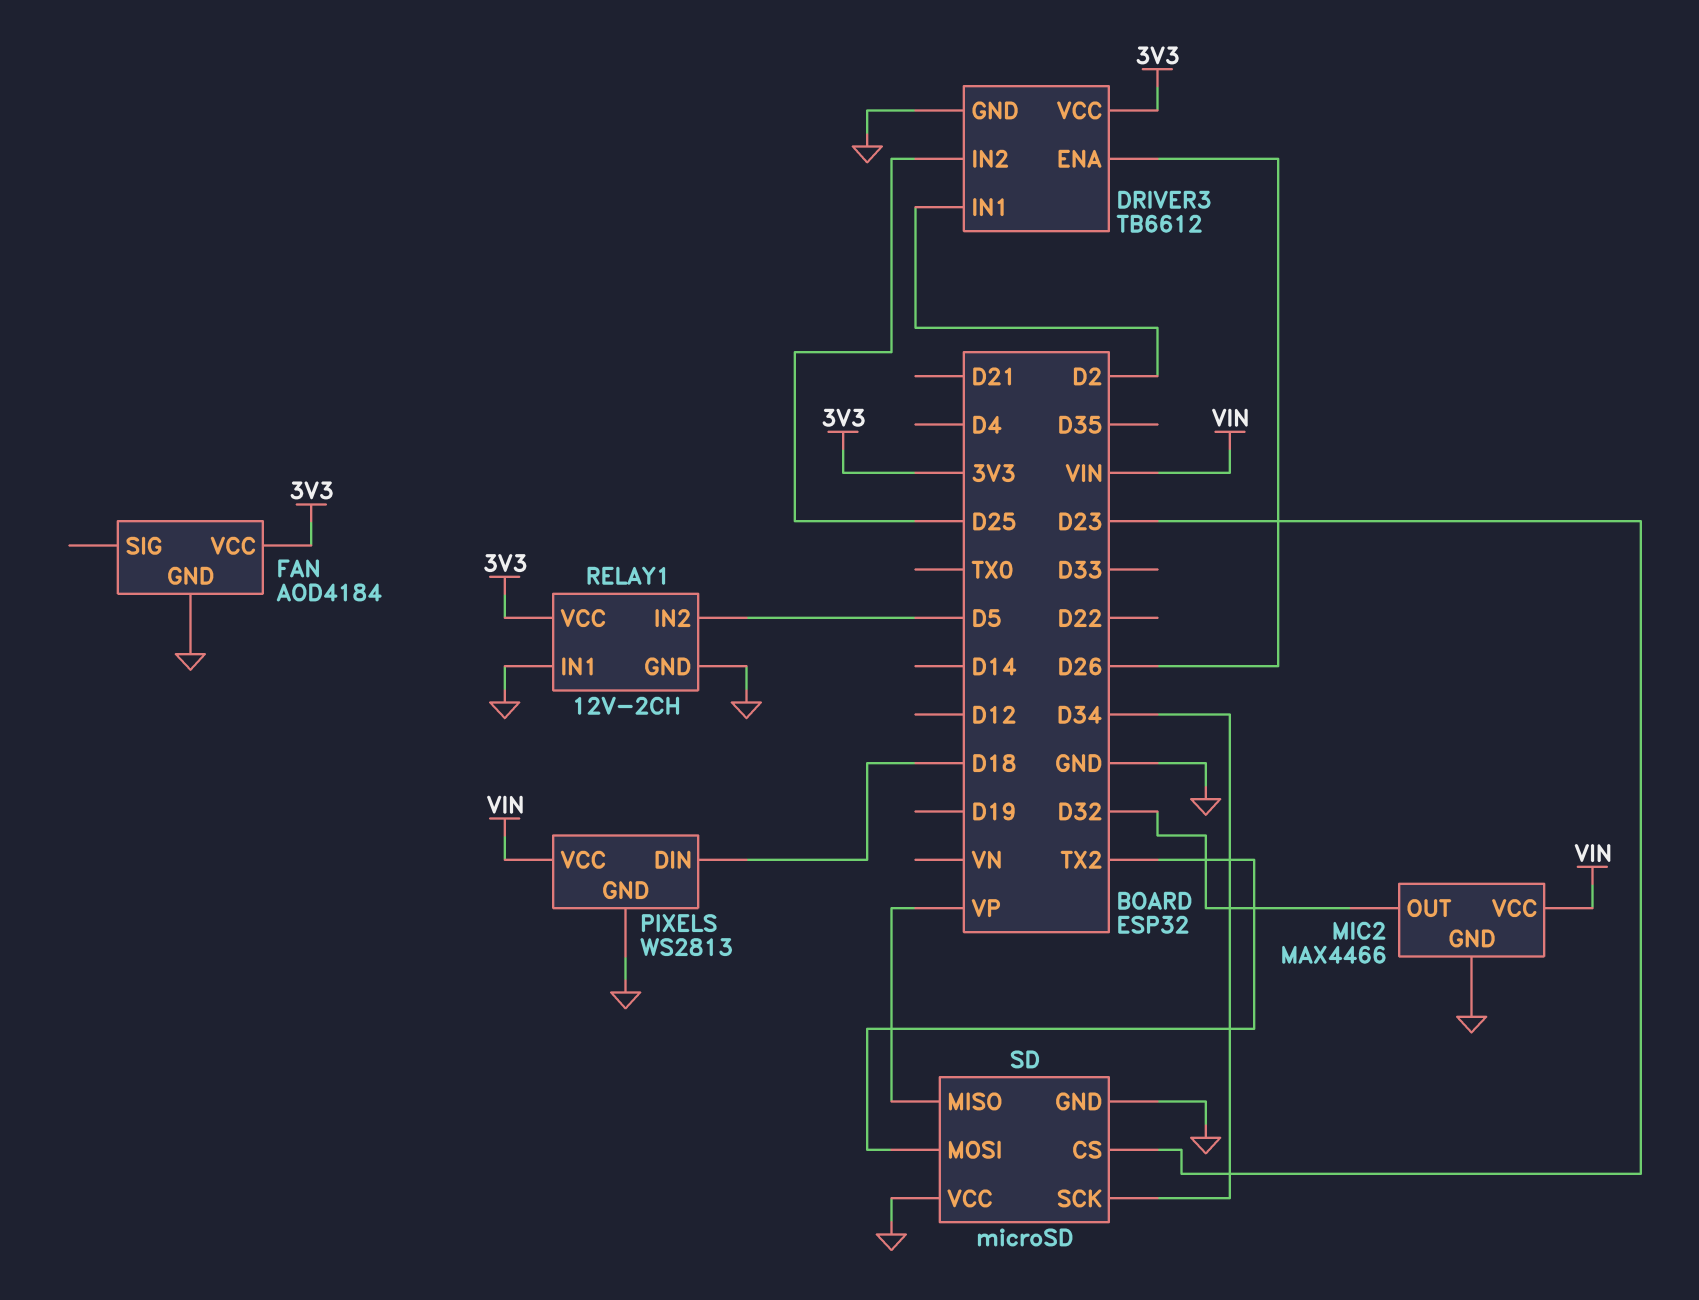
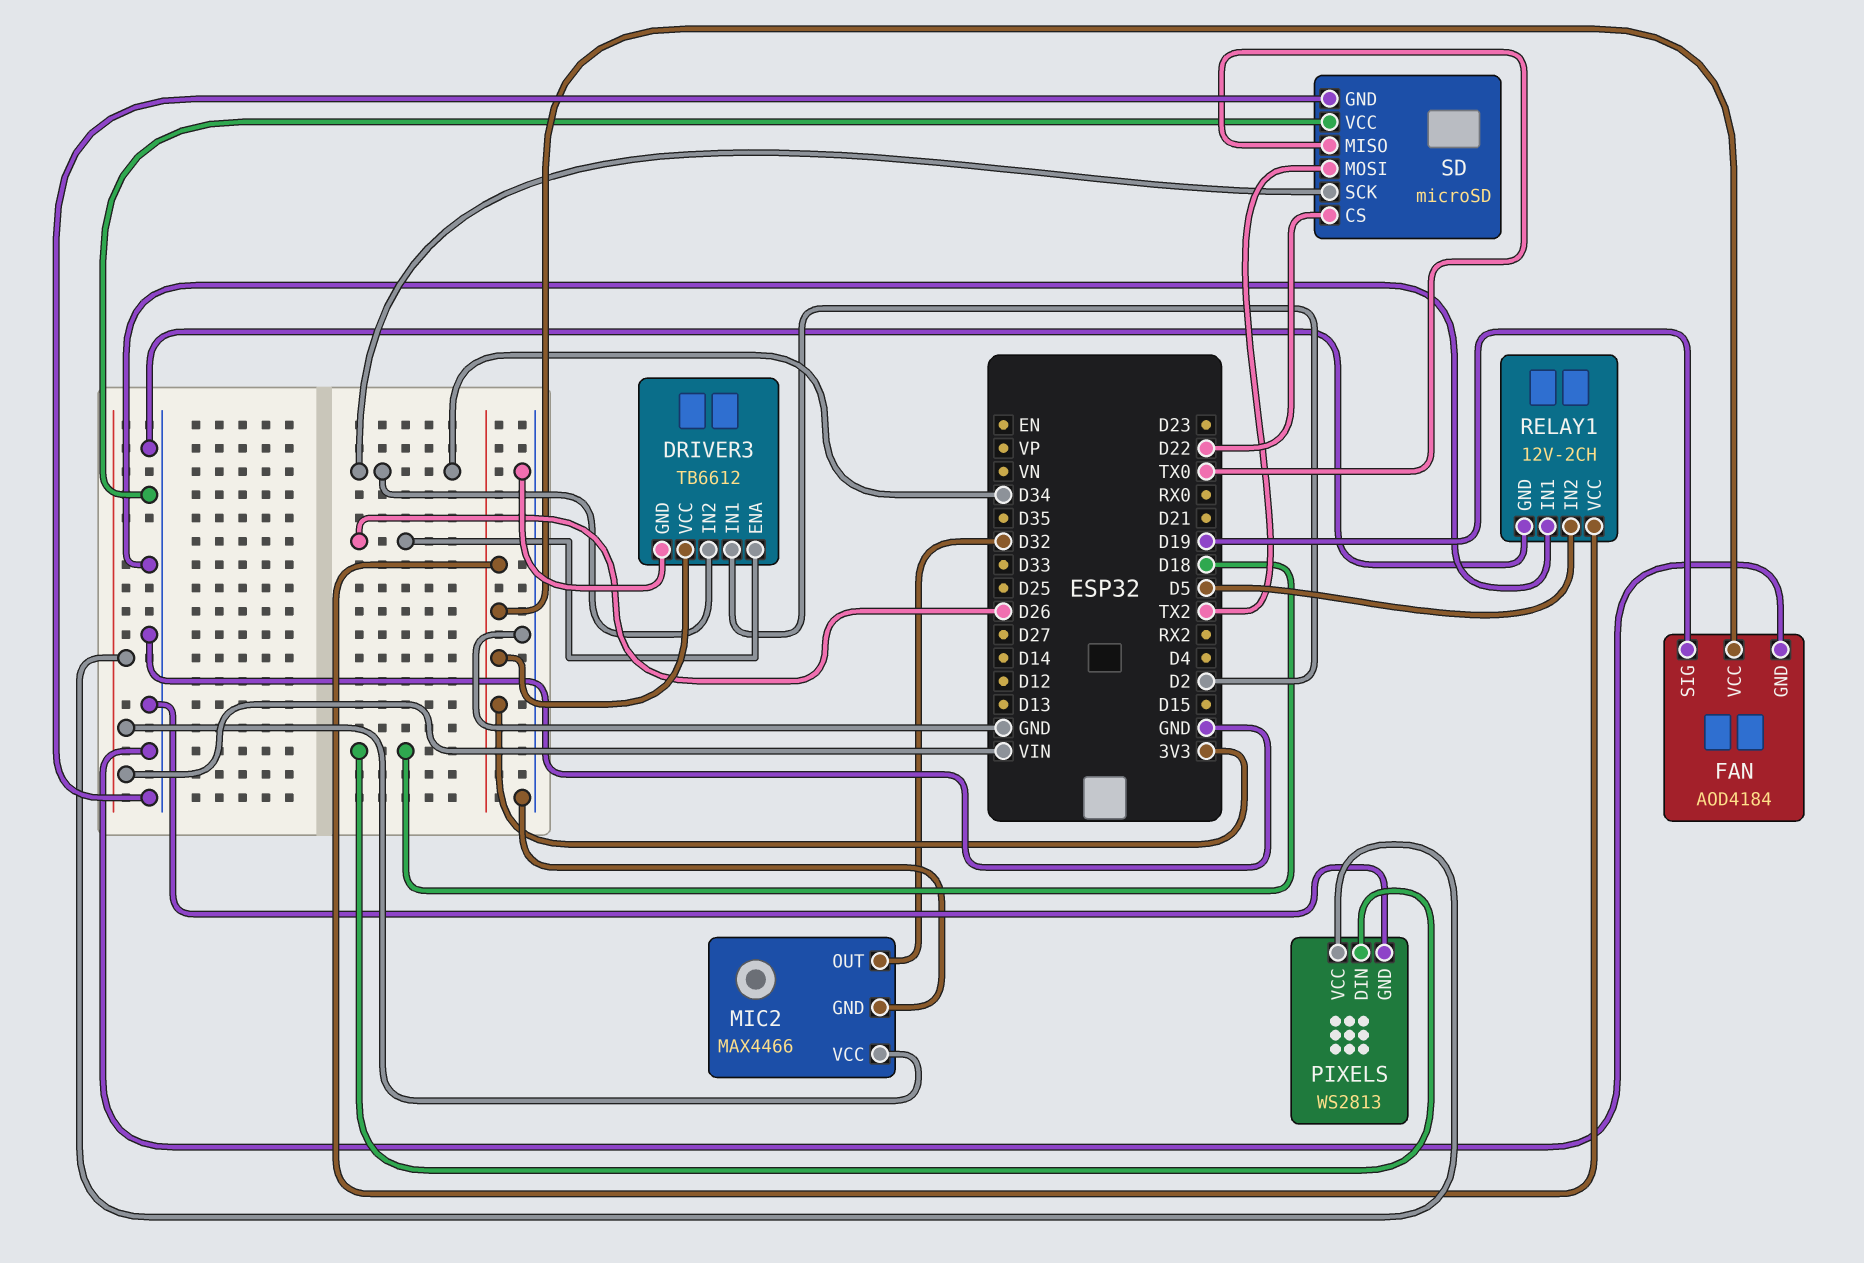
DRIVER3 pin IN2: D25 -> D34
FAN pin SIG: none -> D19
SD pin CS: D23 -> D22
SD pin MISO: VP -> TX0

